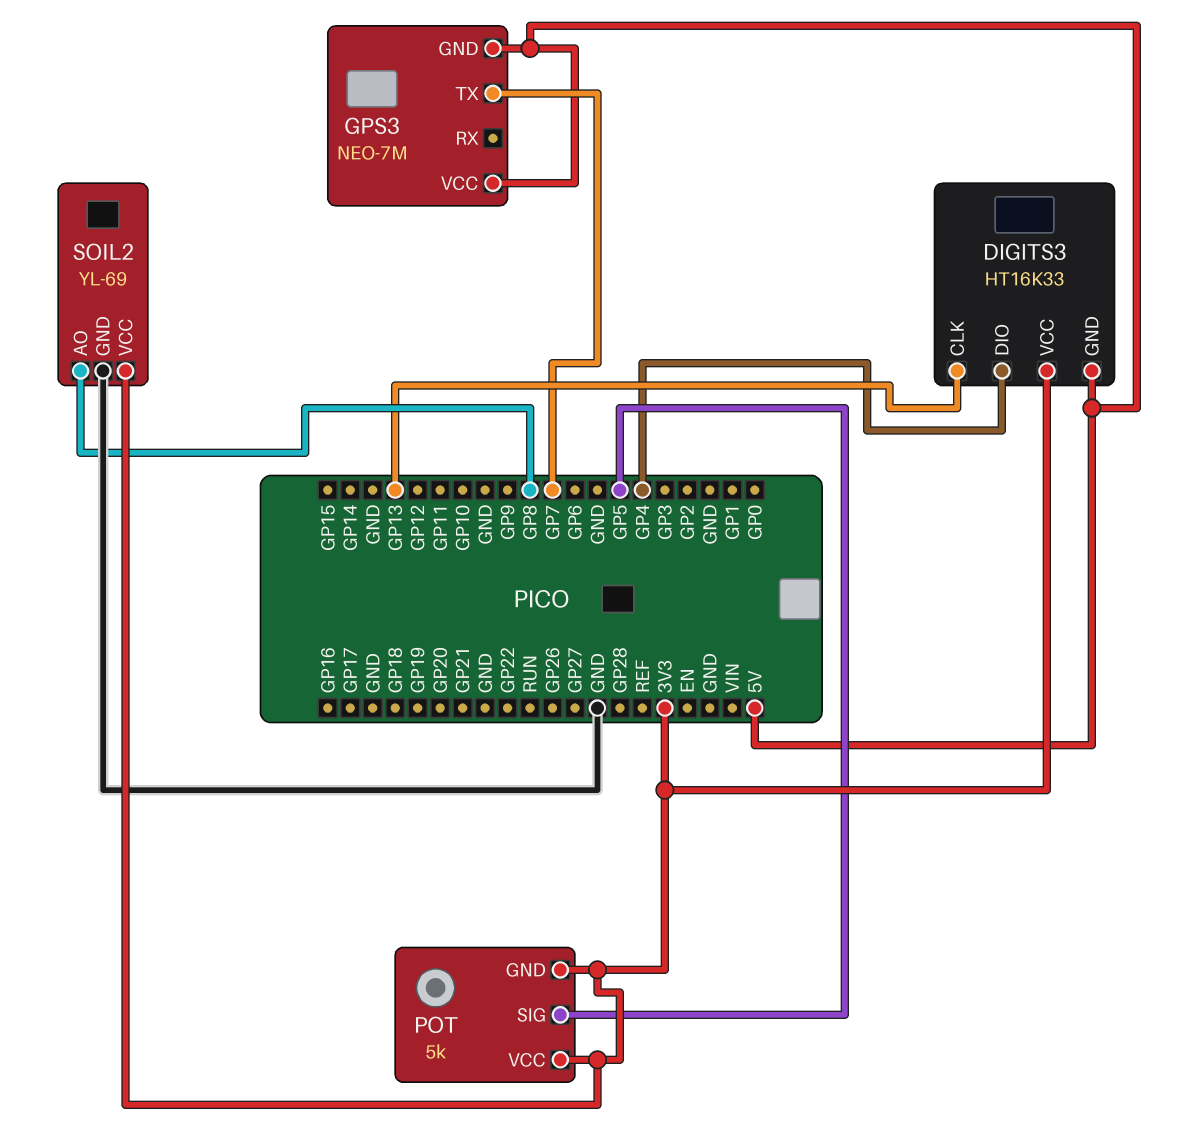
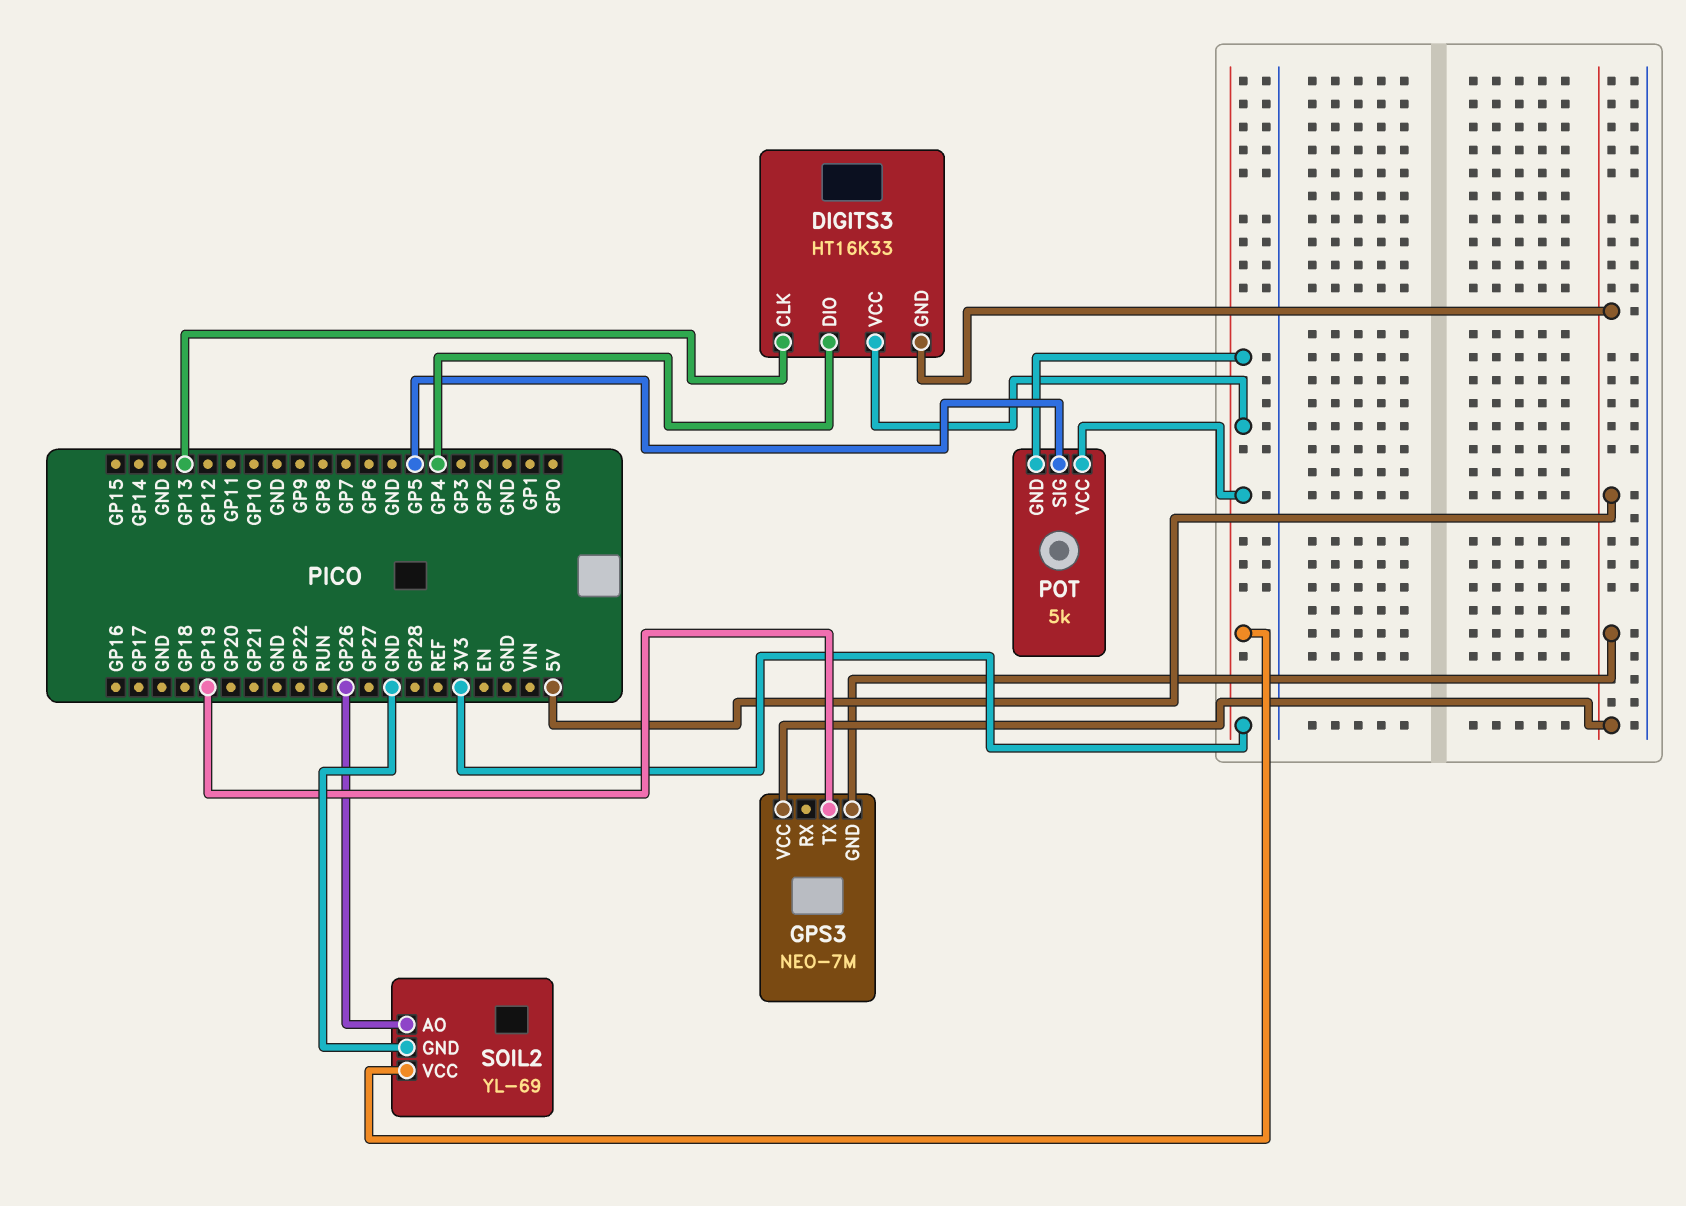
GPS3 pin TX: GP7 -> GP19
SOIL2 pin AO: GP8 -> GP26

